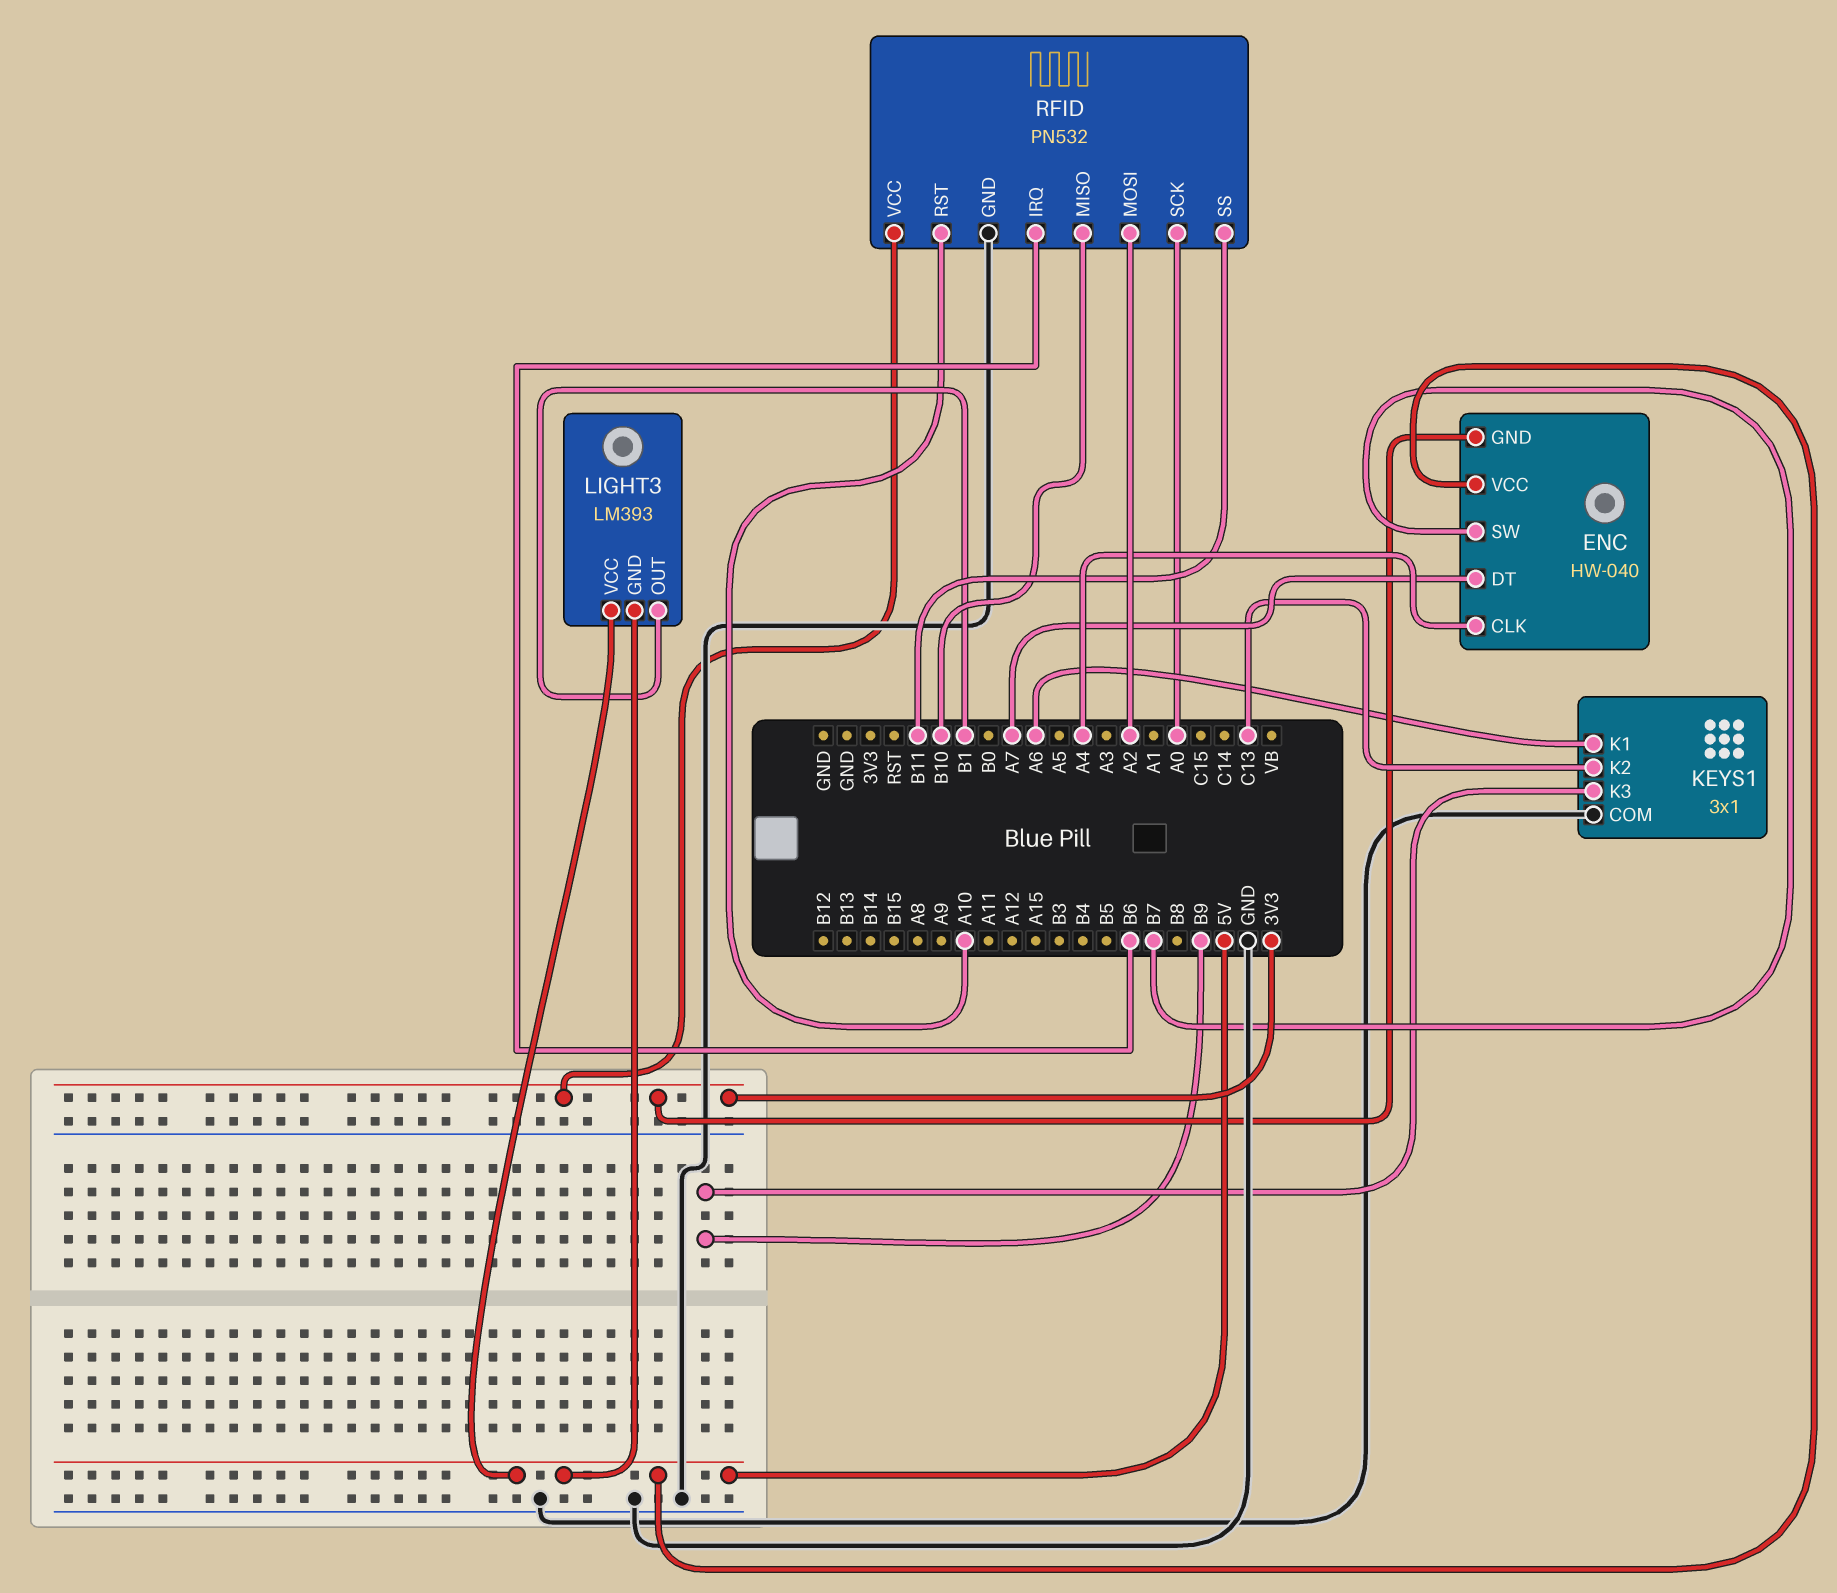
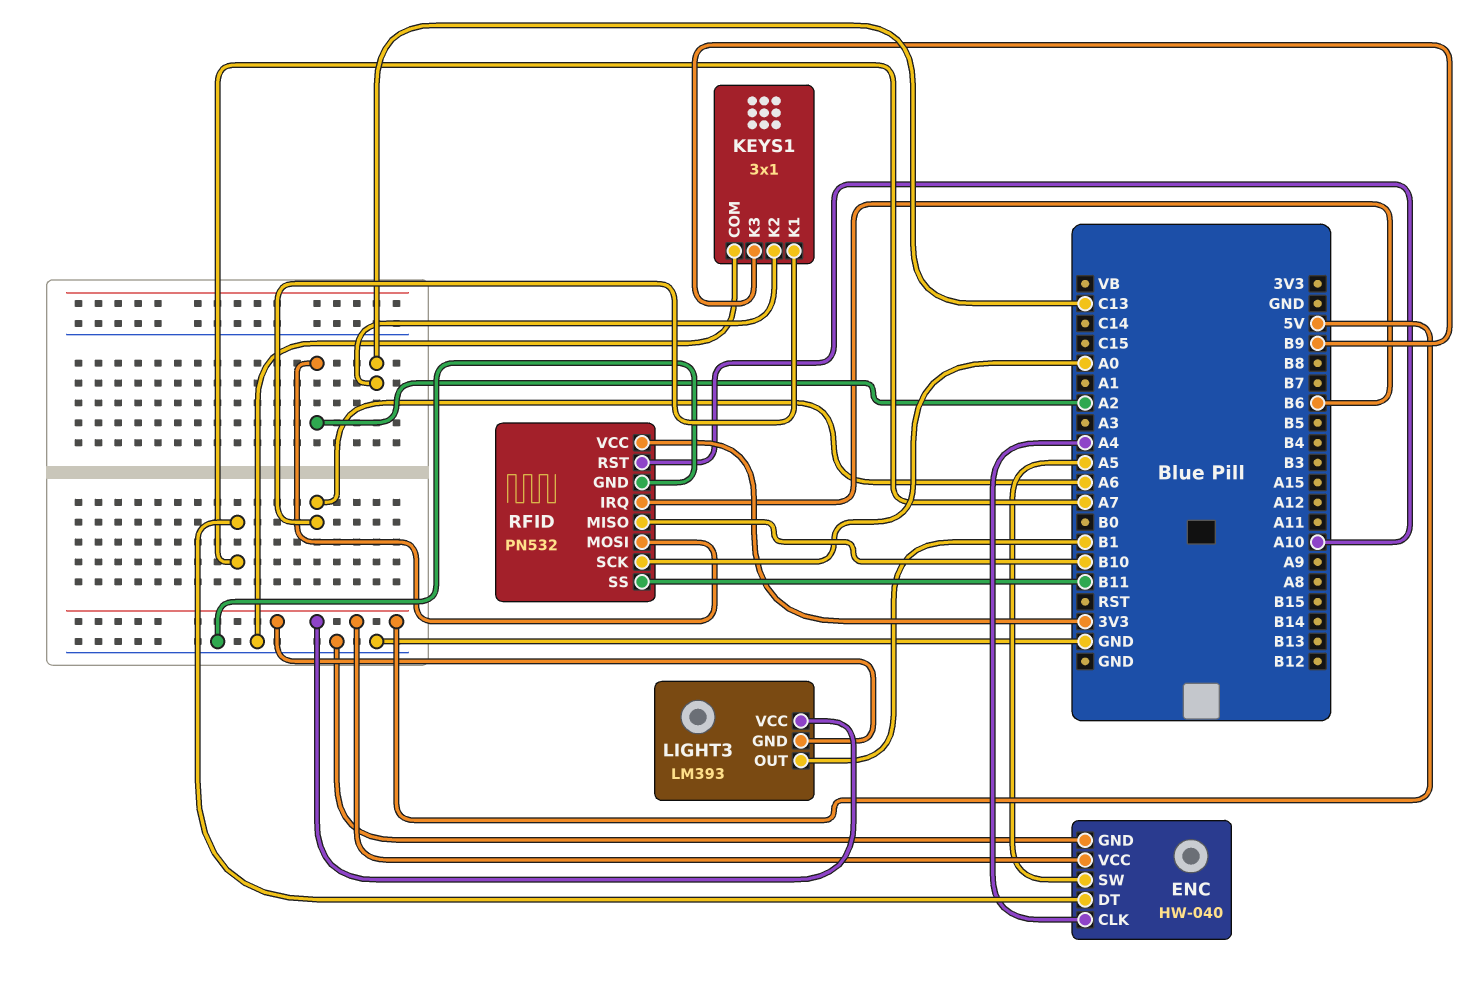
ENC pin GND: 3V3 -> GND
ENC pin SW: B7 -> A5

